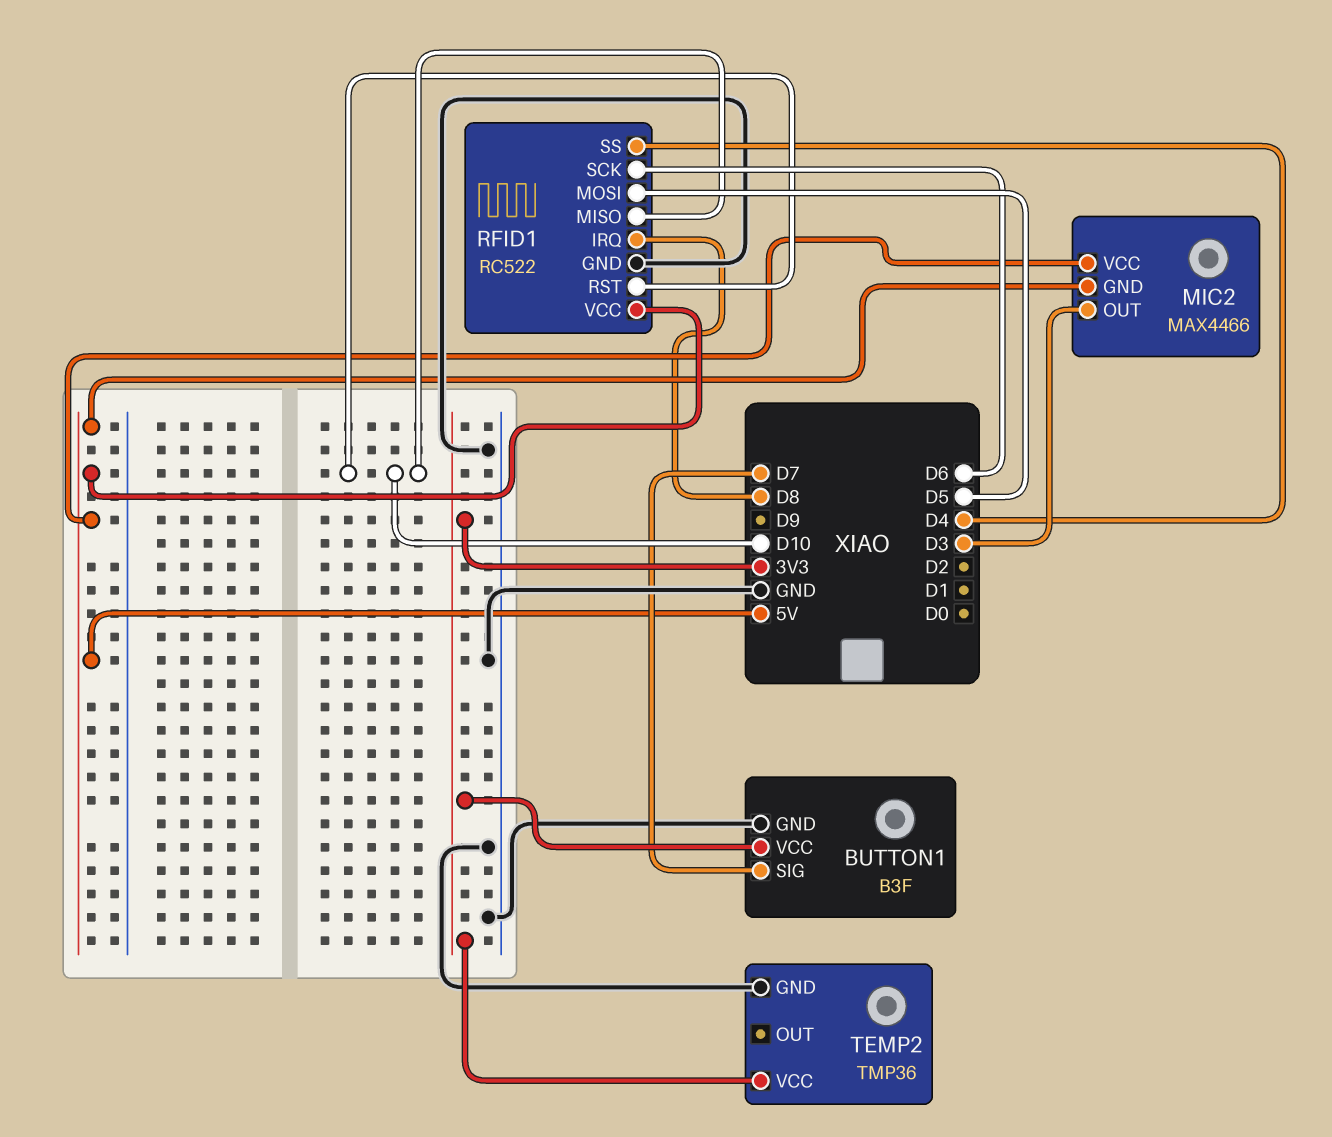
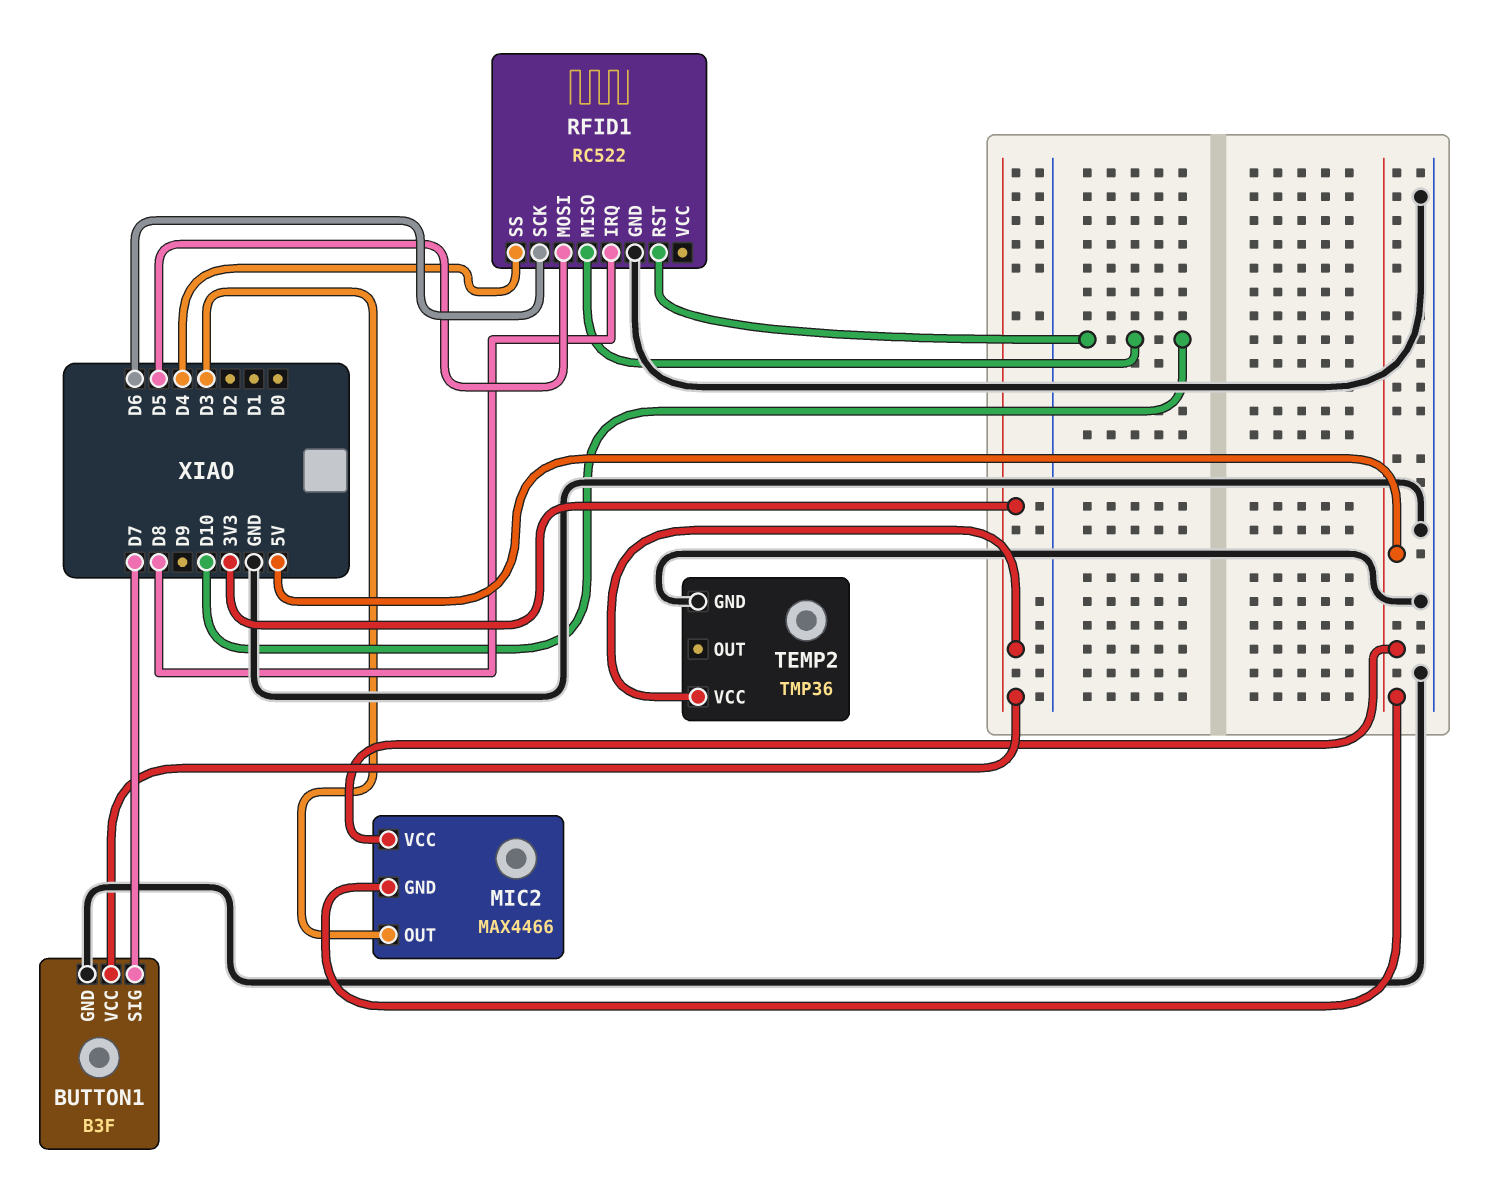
RFID1 pin VCC: 5V -> none

